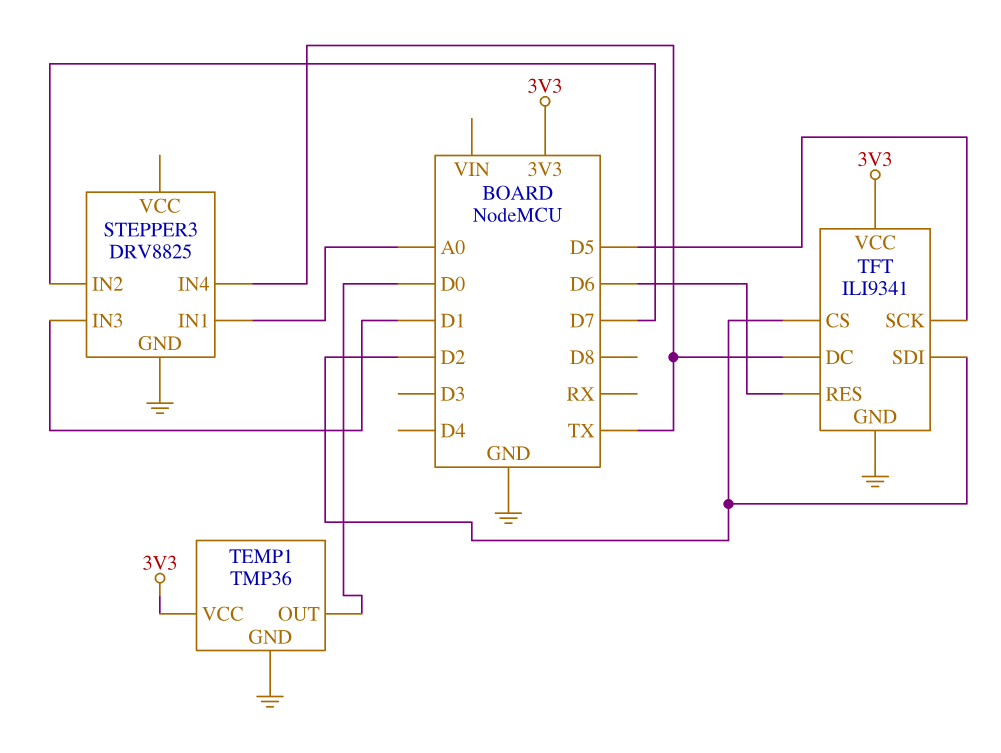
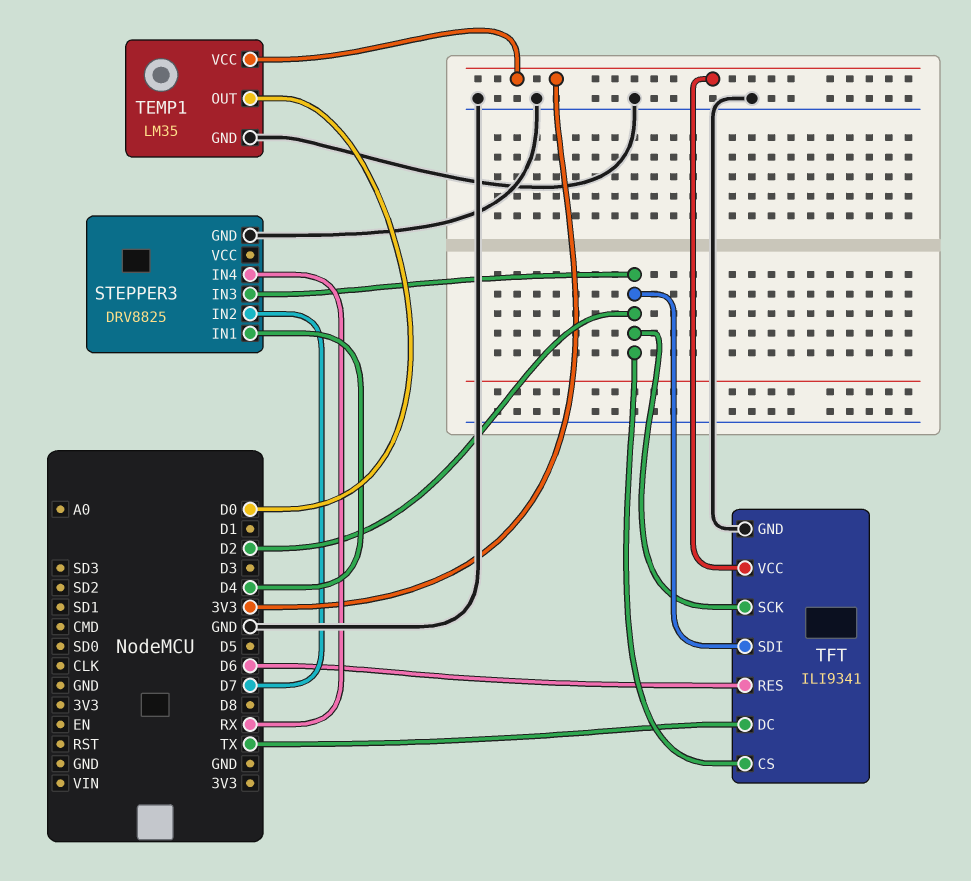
STEPPER3 pin IN1: A0 -> D4
STEPPER3 pin IN3: D1 -> D2
STEPPER3 pin IN4: TX -> RX
TEMP1: TMP36 -> LM35
TFT pin SCK: D5 -> D2

